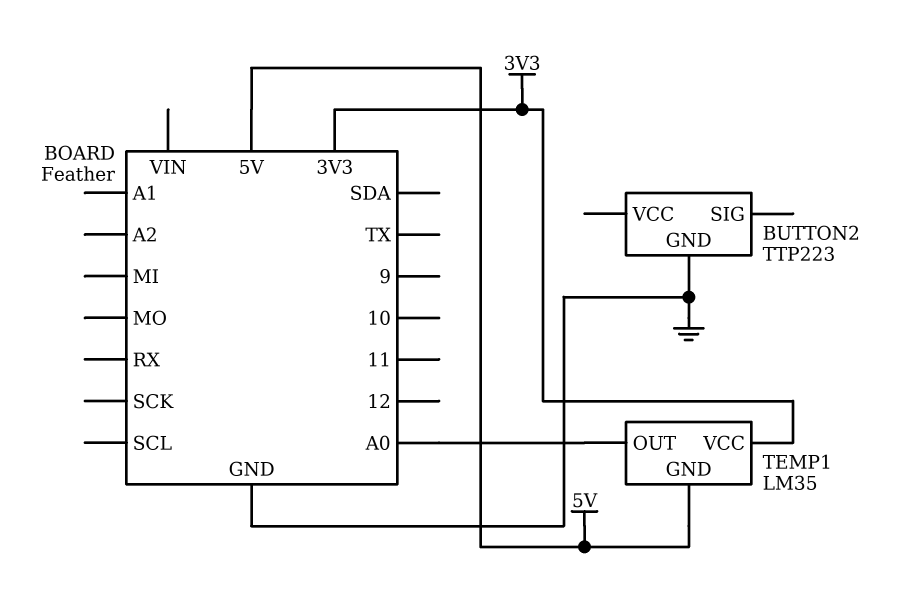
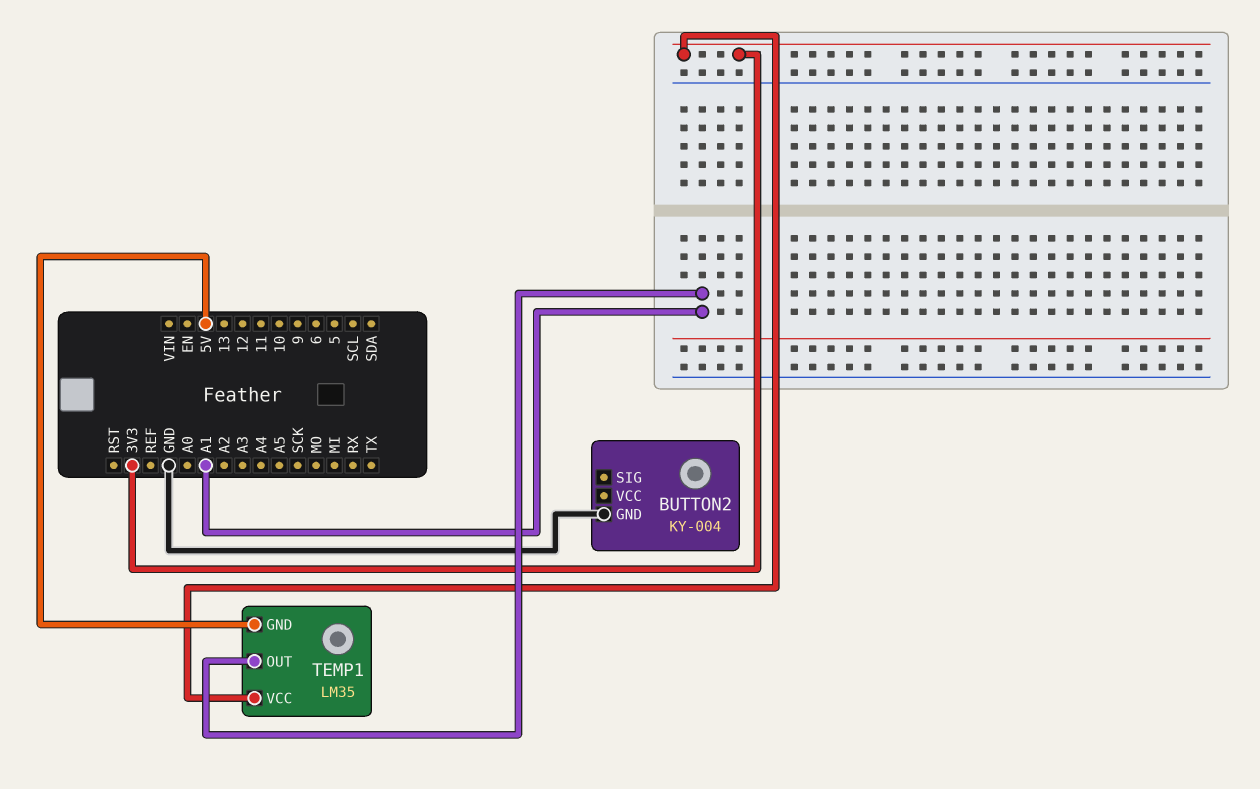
BUTTON2: TTP223 -> KY-004
TEMP1 pin OUT: A0 -> A1

